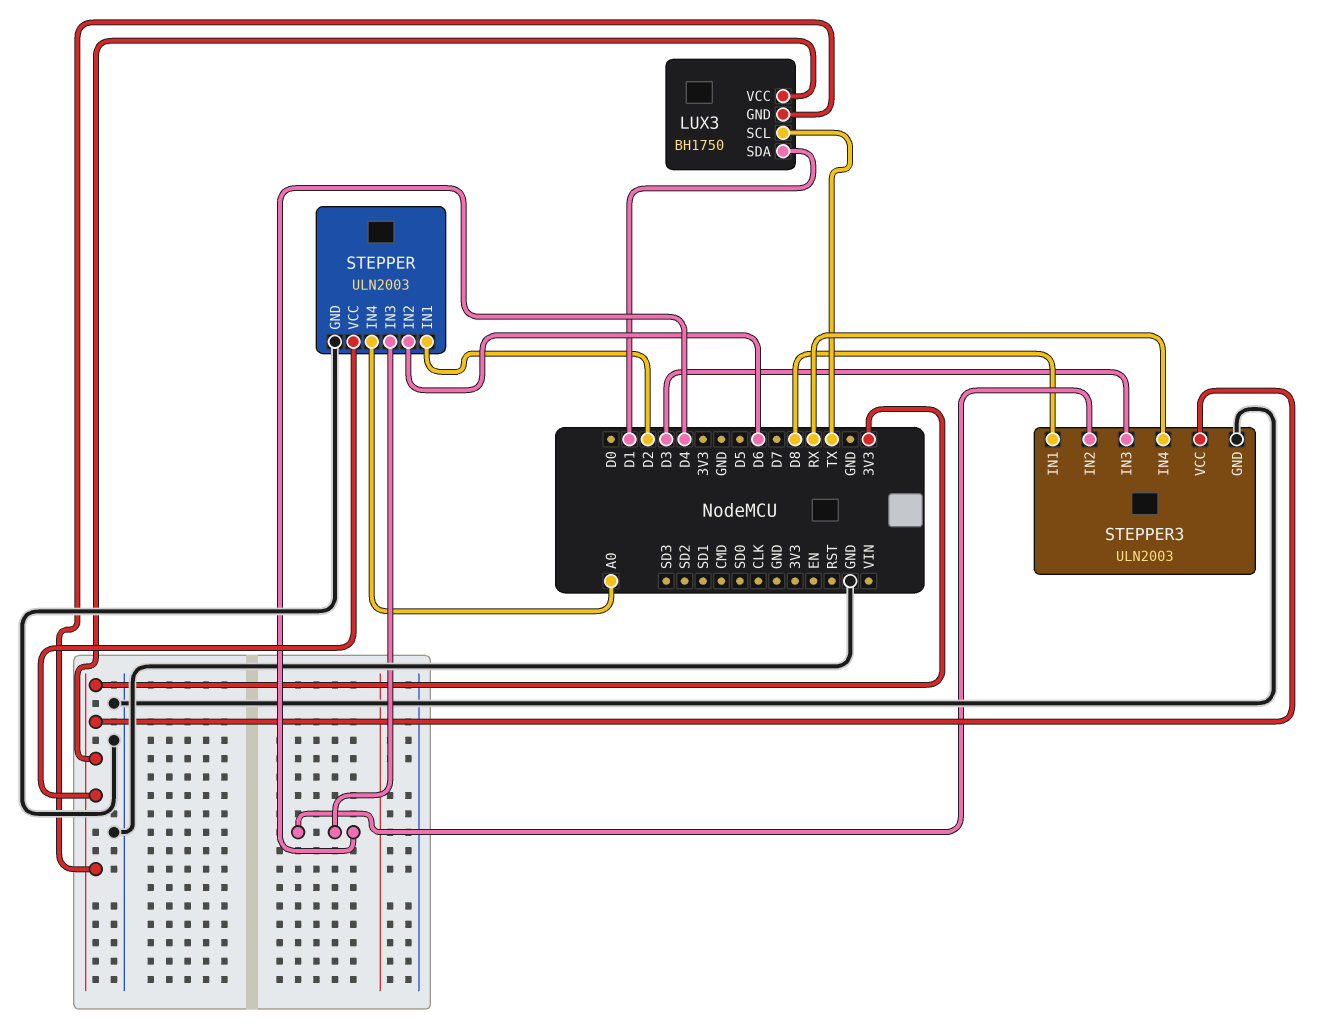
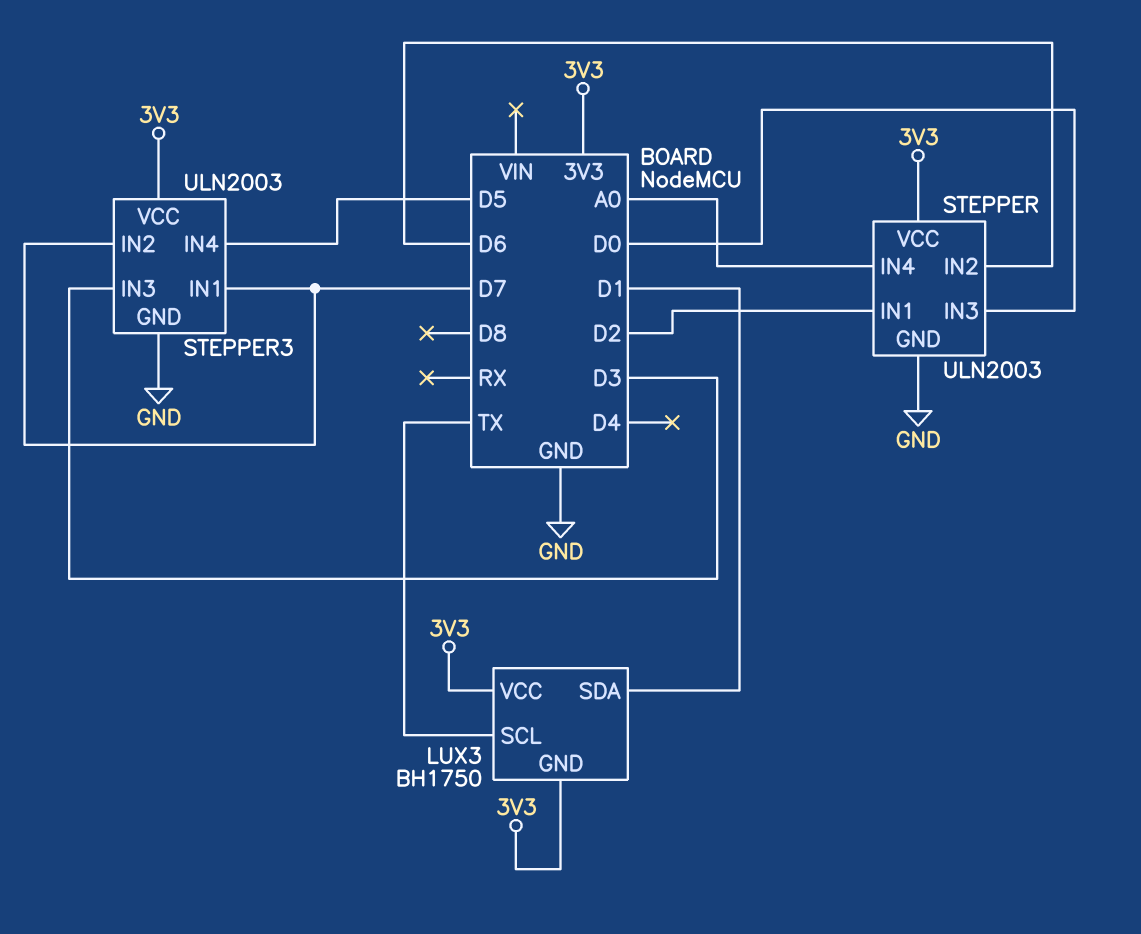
STEPPER pin IN3: D4 -> D0
STEPPER3 pin IN1: D8 -> D7
STEPPER3 pin IN2: D4 -> D7
STEPPER3 pin IN4: RX -> D5

